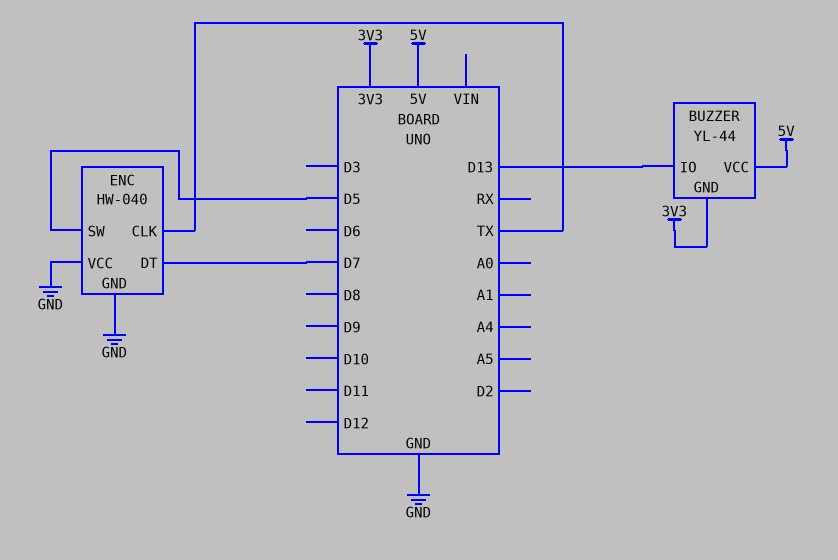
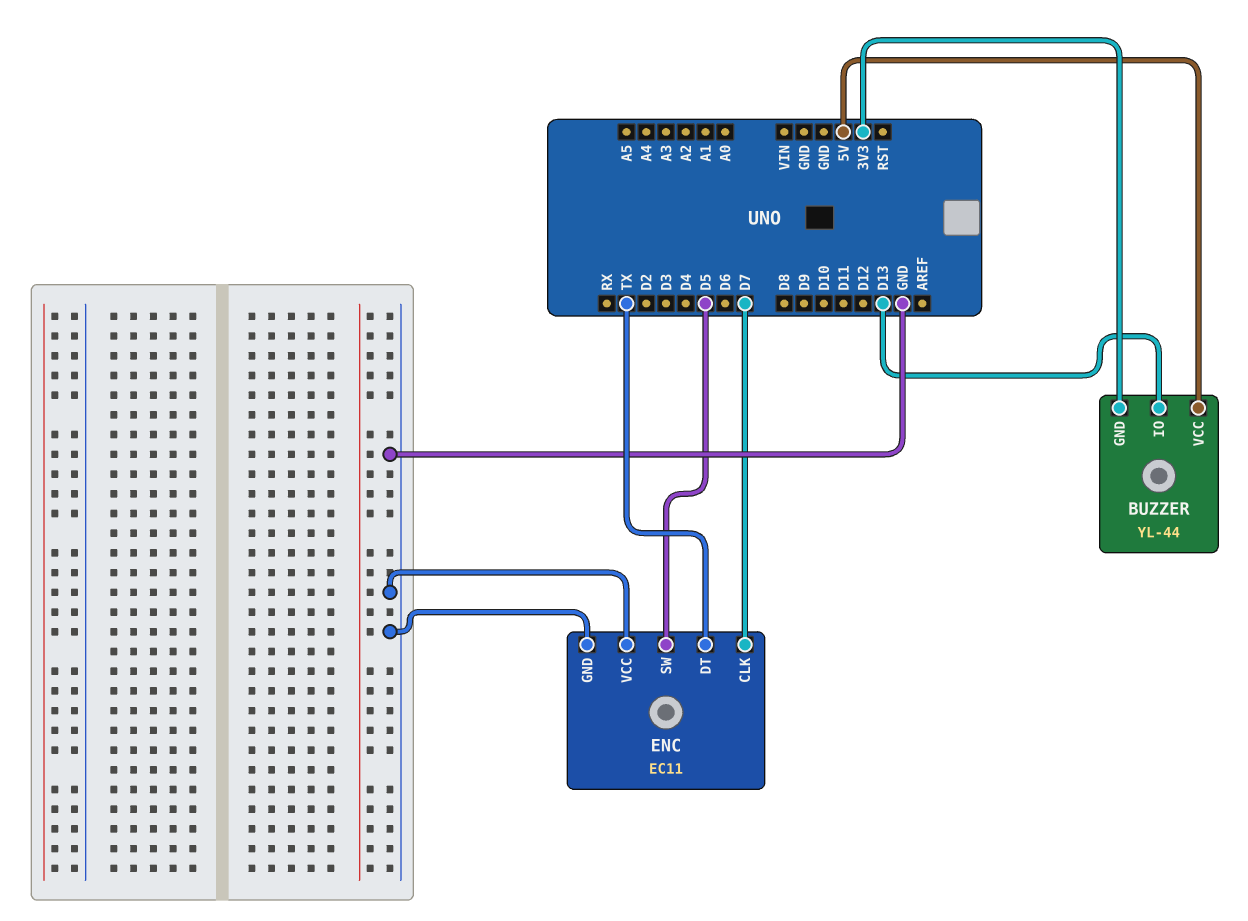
ENC: HW-040 -> EC11
ENC pin CLK: TX -> D7
ENC pin DT: D7 -> TX

